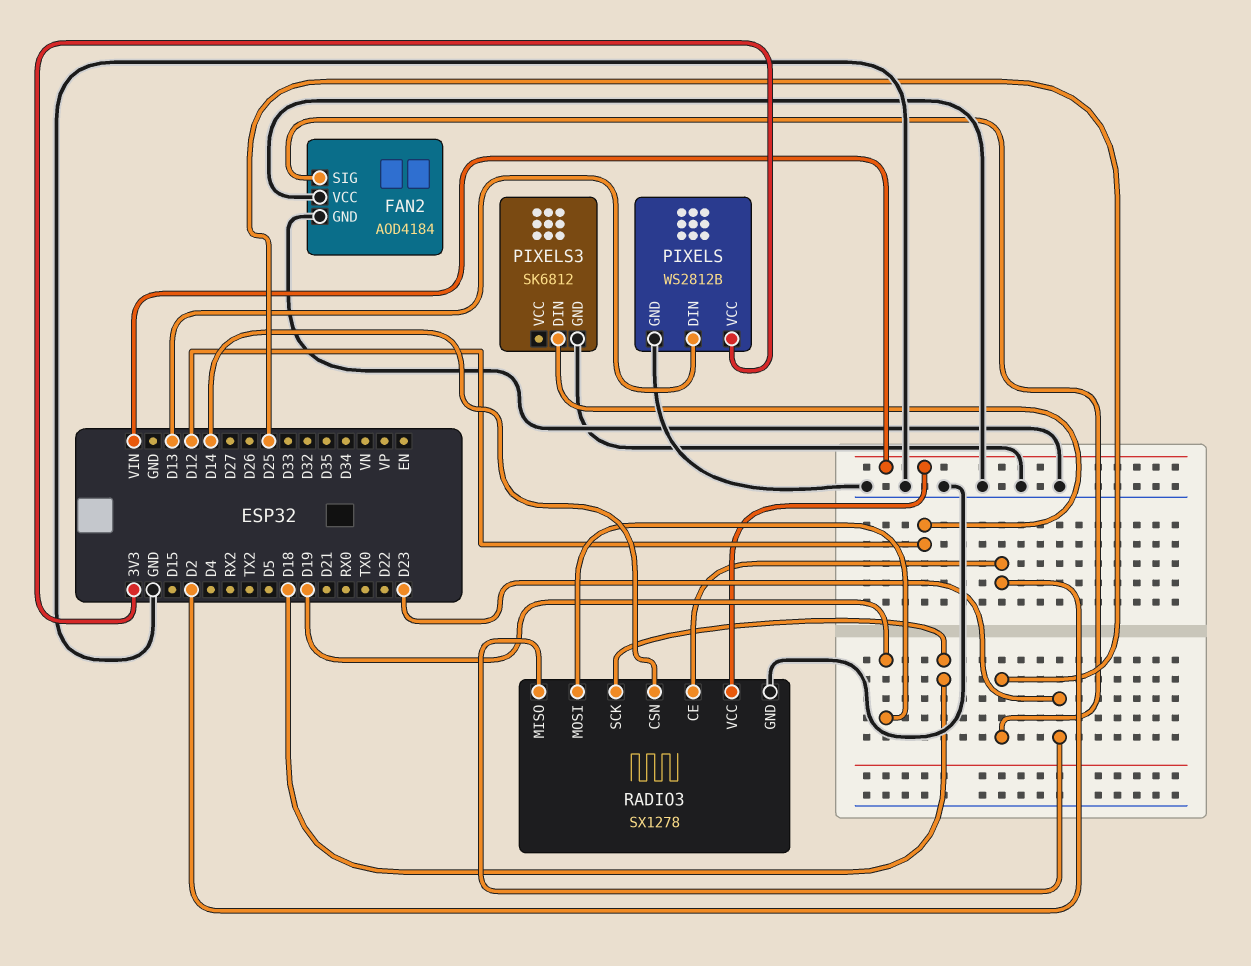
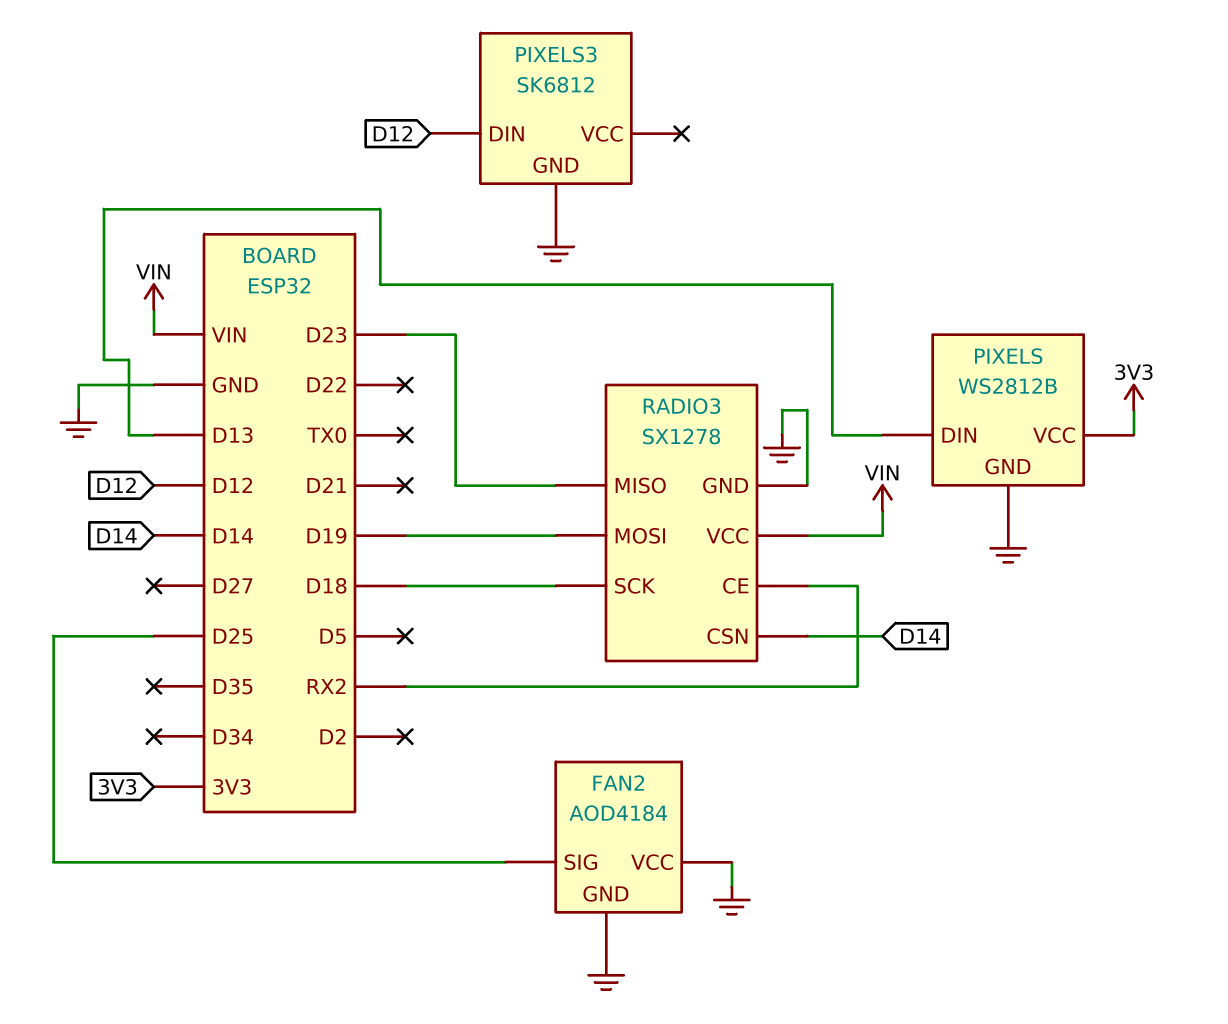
RADIO3 pin CE: D2 -> RX2

